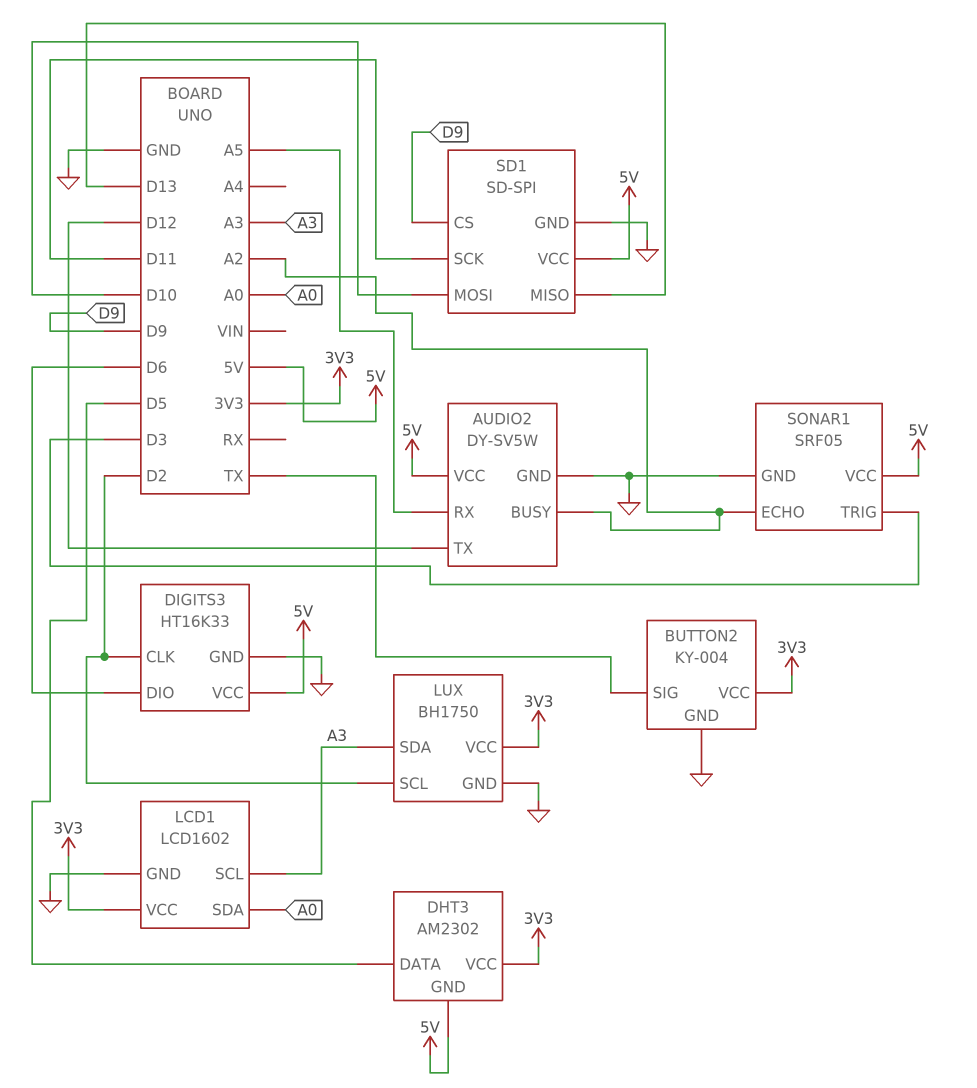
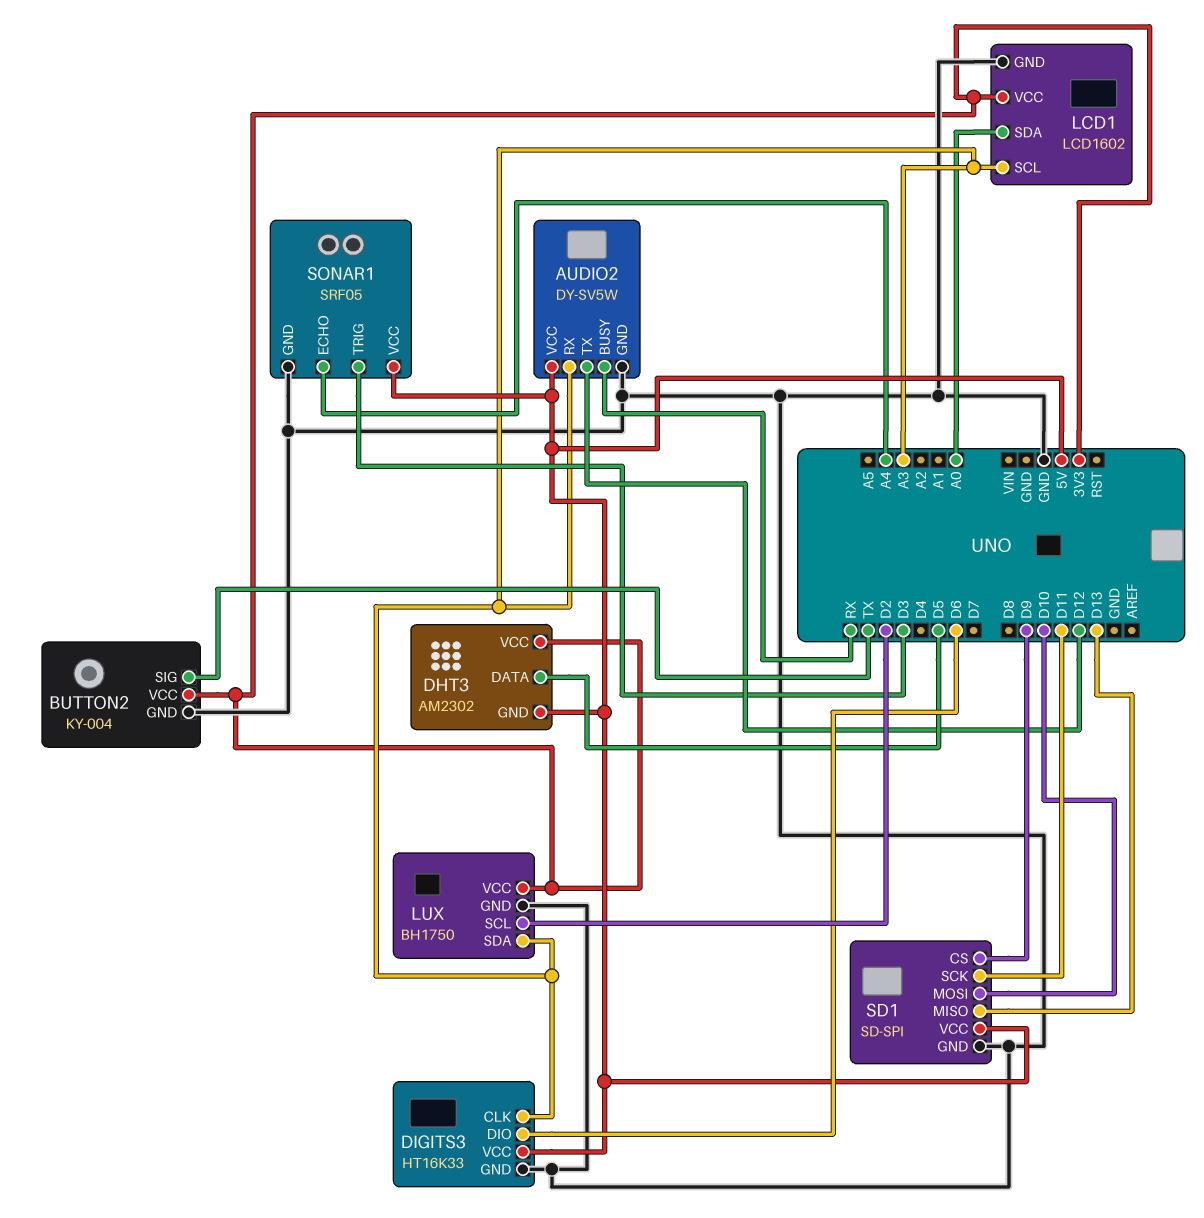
AUDIO2 pin BUSY: A2 -> RX
AUDIO2 pin RX: A5 -> A3
DIGITS3 pin CLK: D2 -> A3
SONAR1 pin ECHO: A2 -> A4

